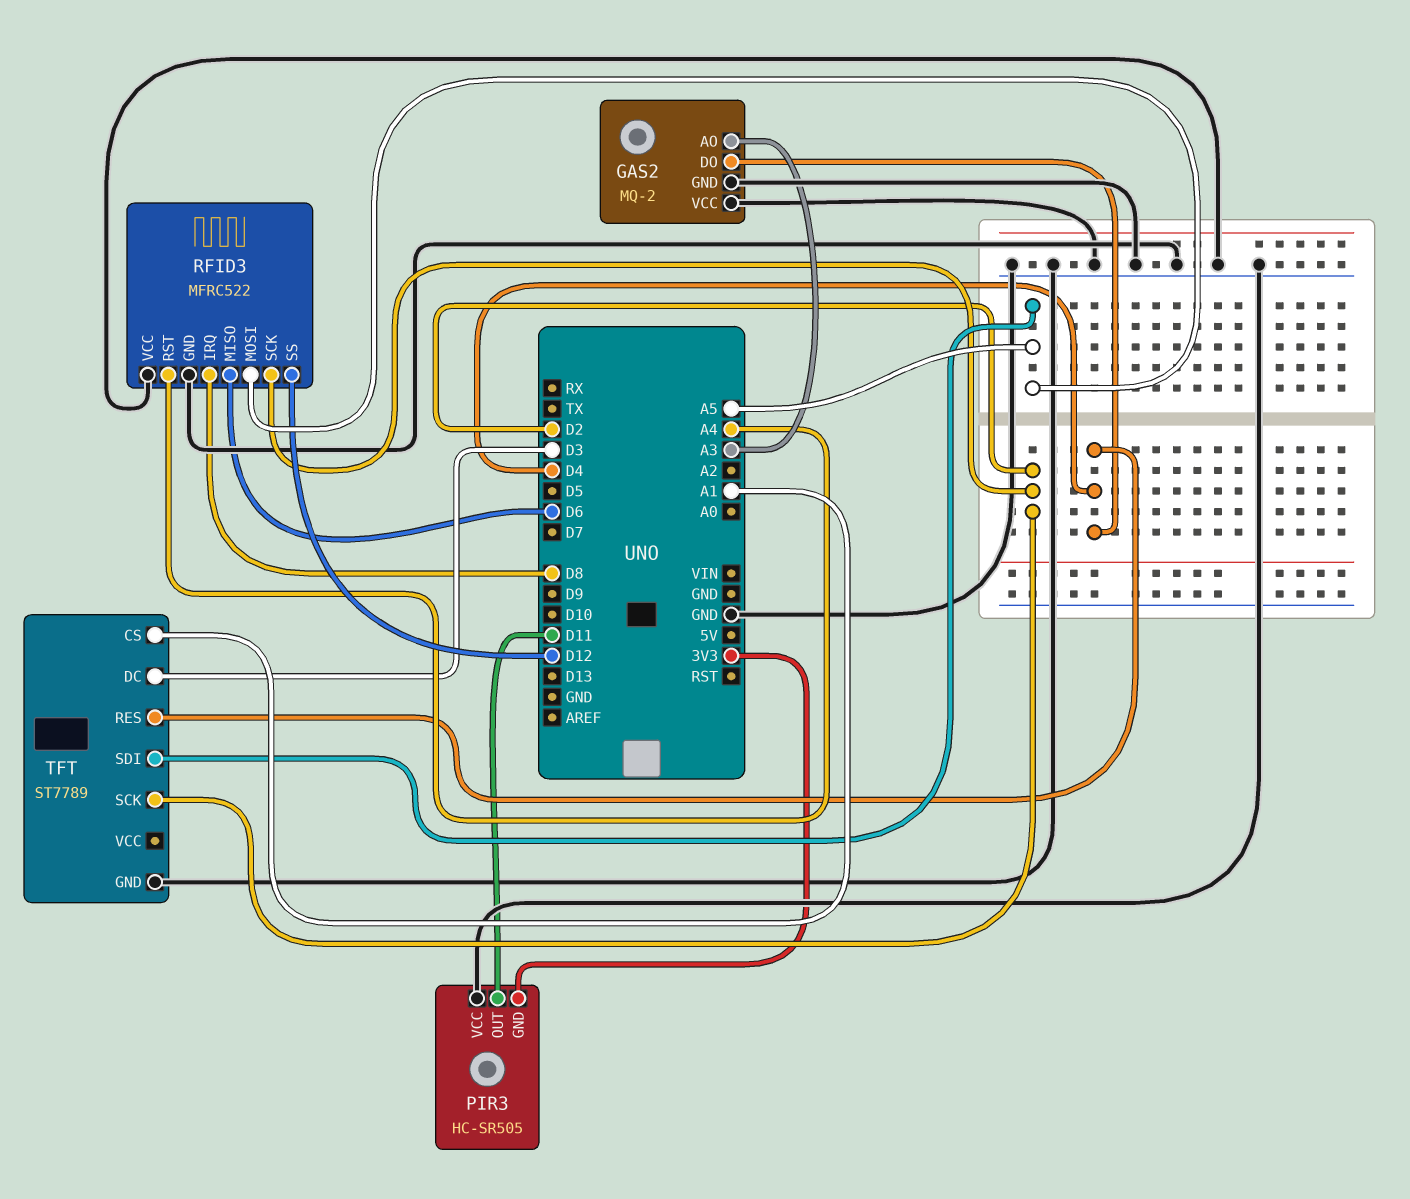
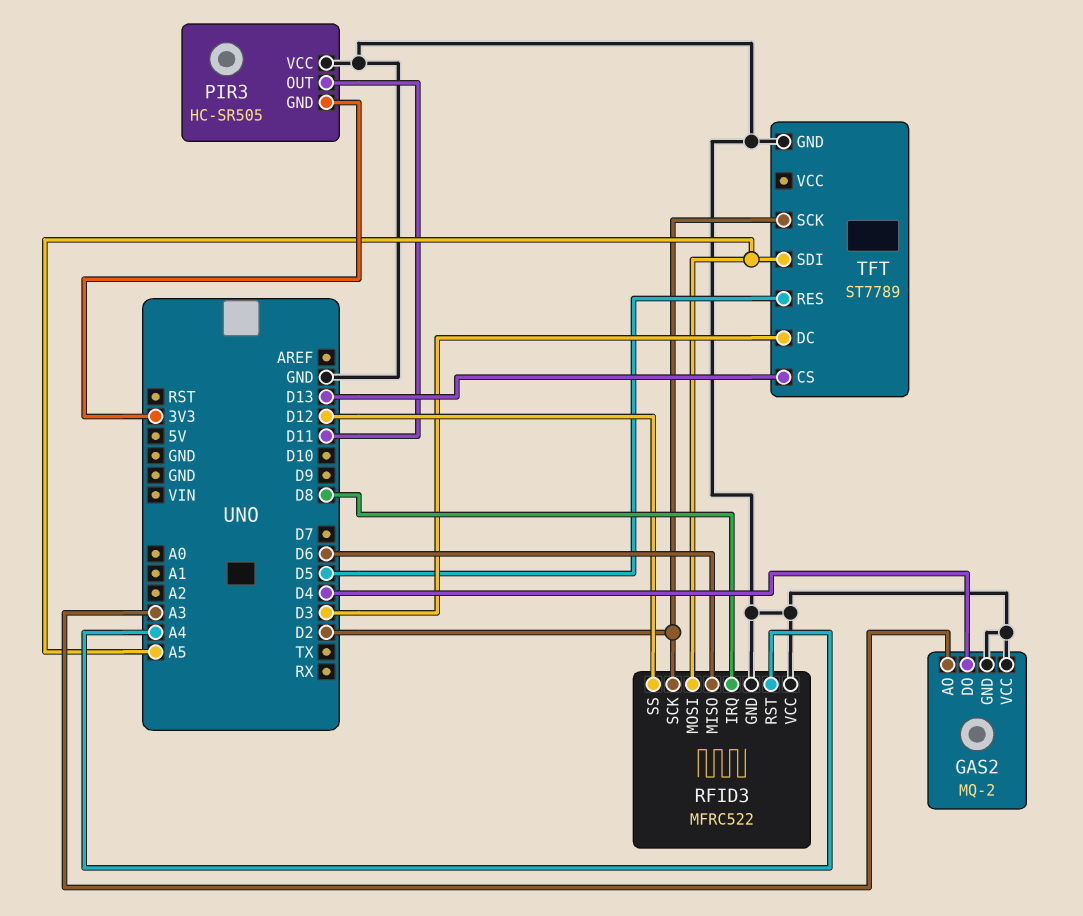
TFT pin CS: A1 -> D13
TFT pin RES: D4 -> D5

